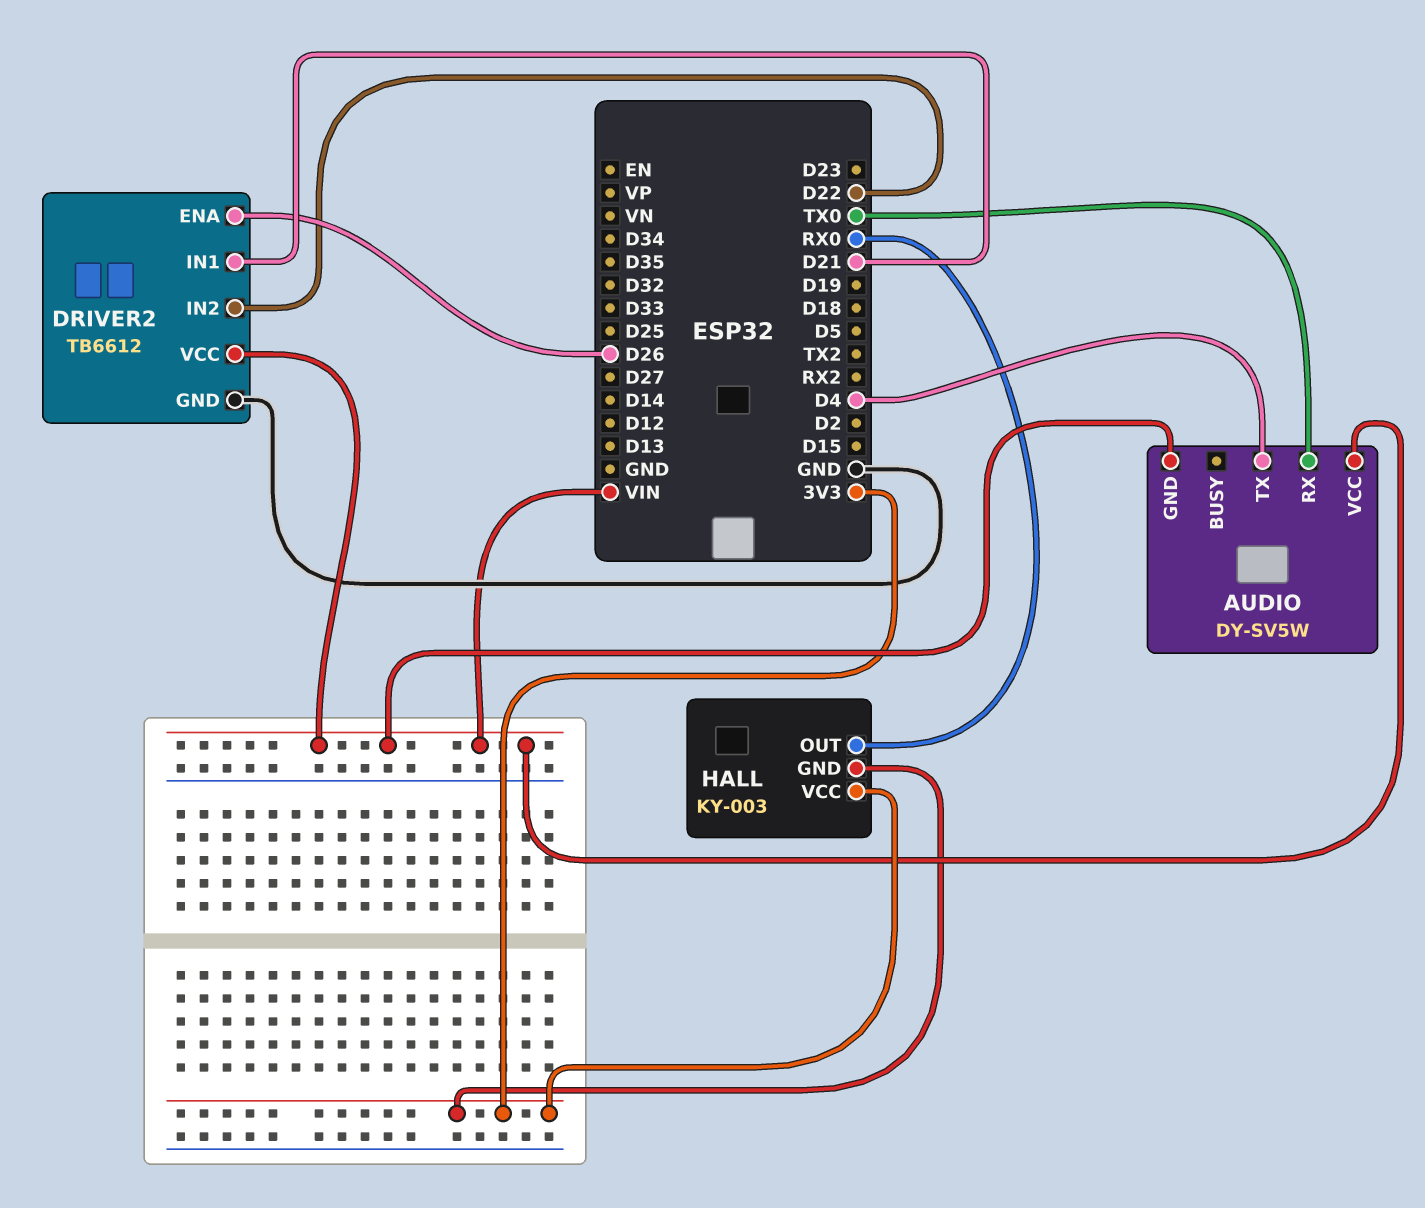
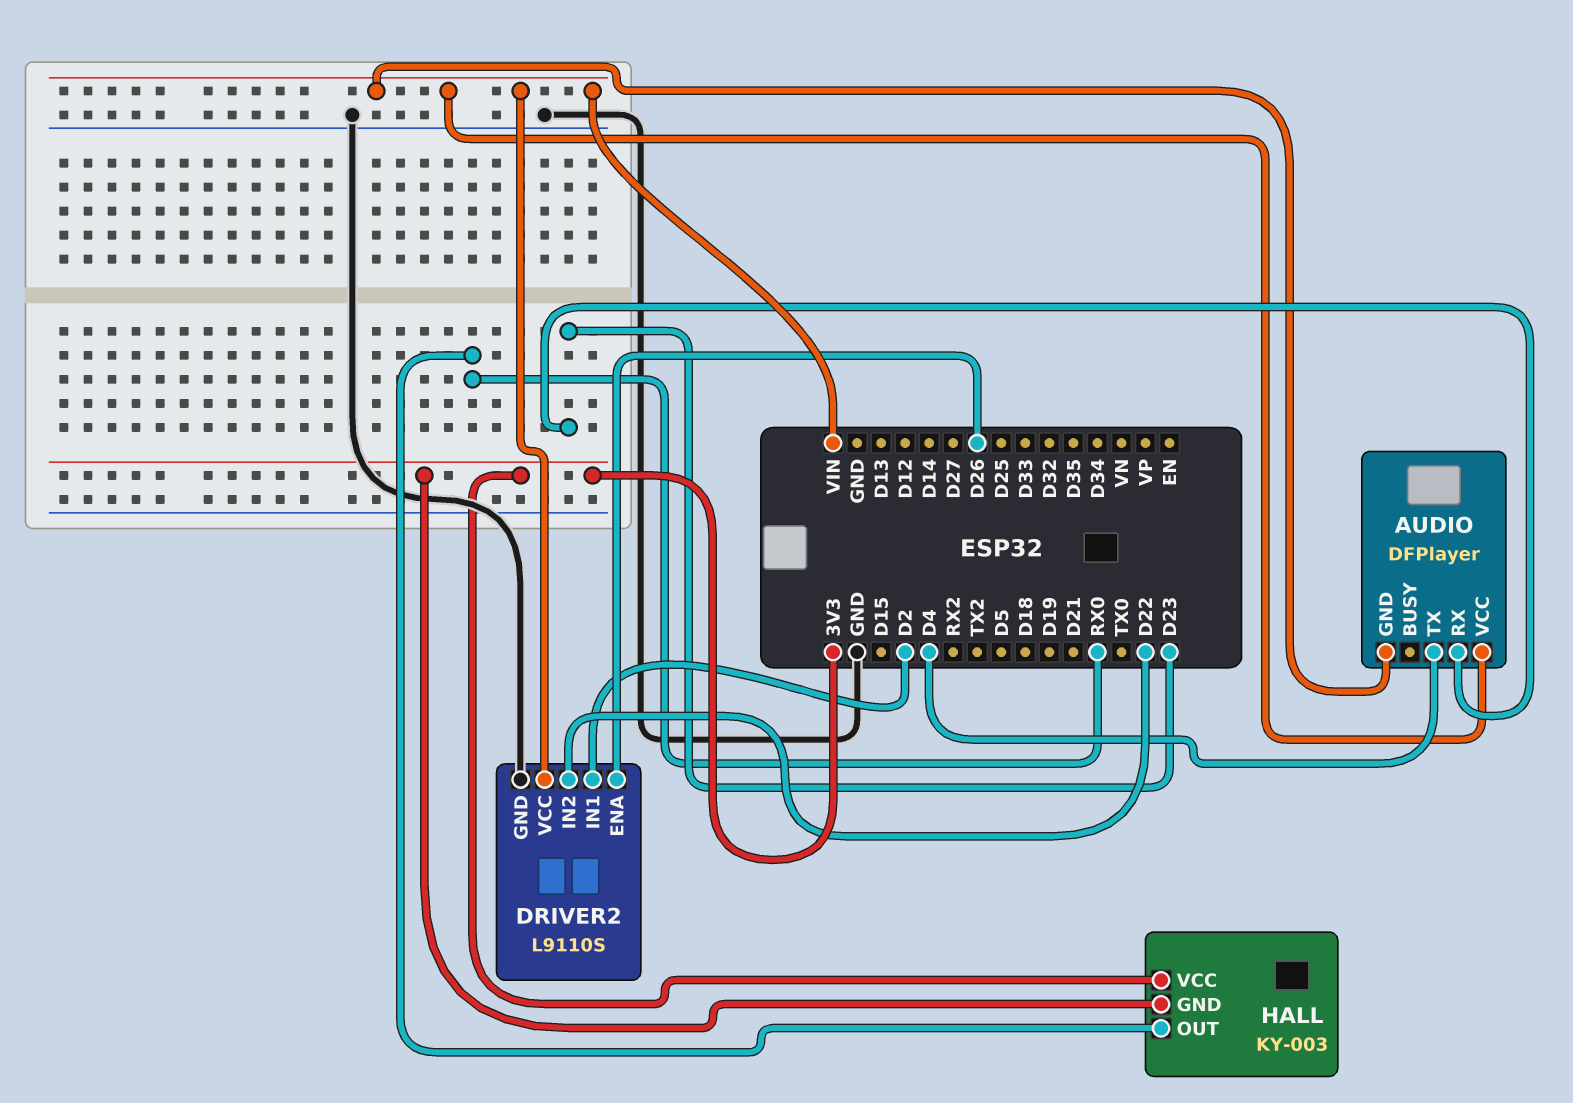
AUDIO: DY-SV5W -> DFPlayer
AUDIO pin RX: TX0 -> D23
DRIVER2: TB6612 -> L9110S
DRIVER2 pin IN1: D21 -> D2

